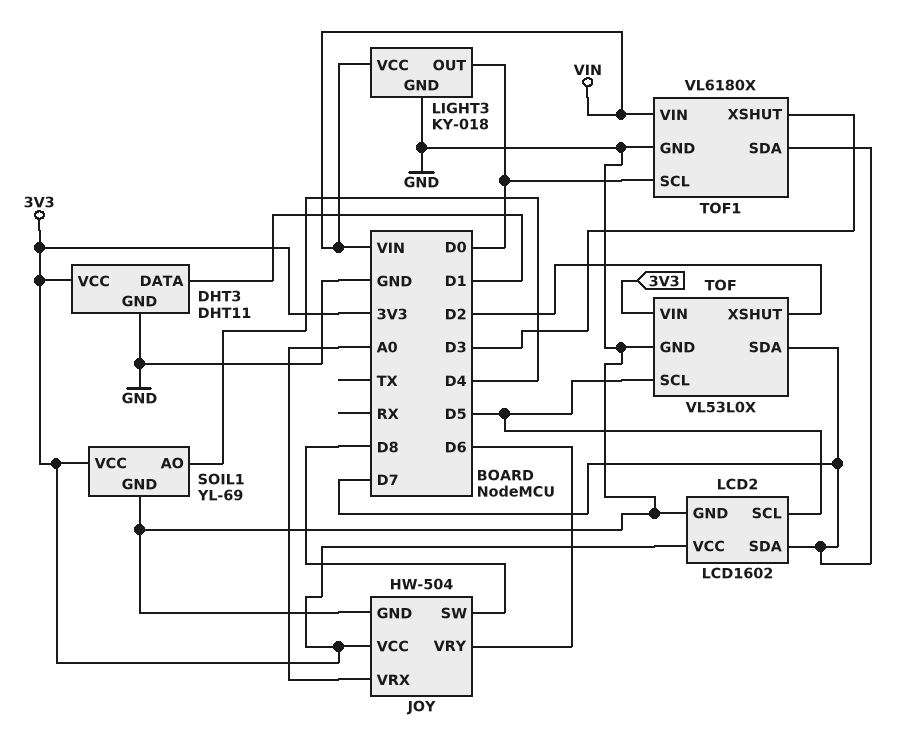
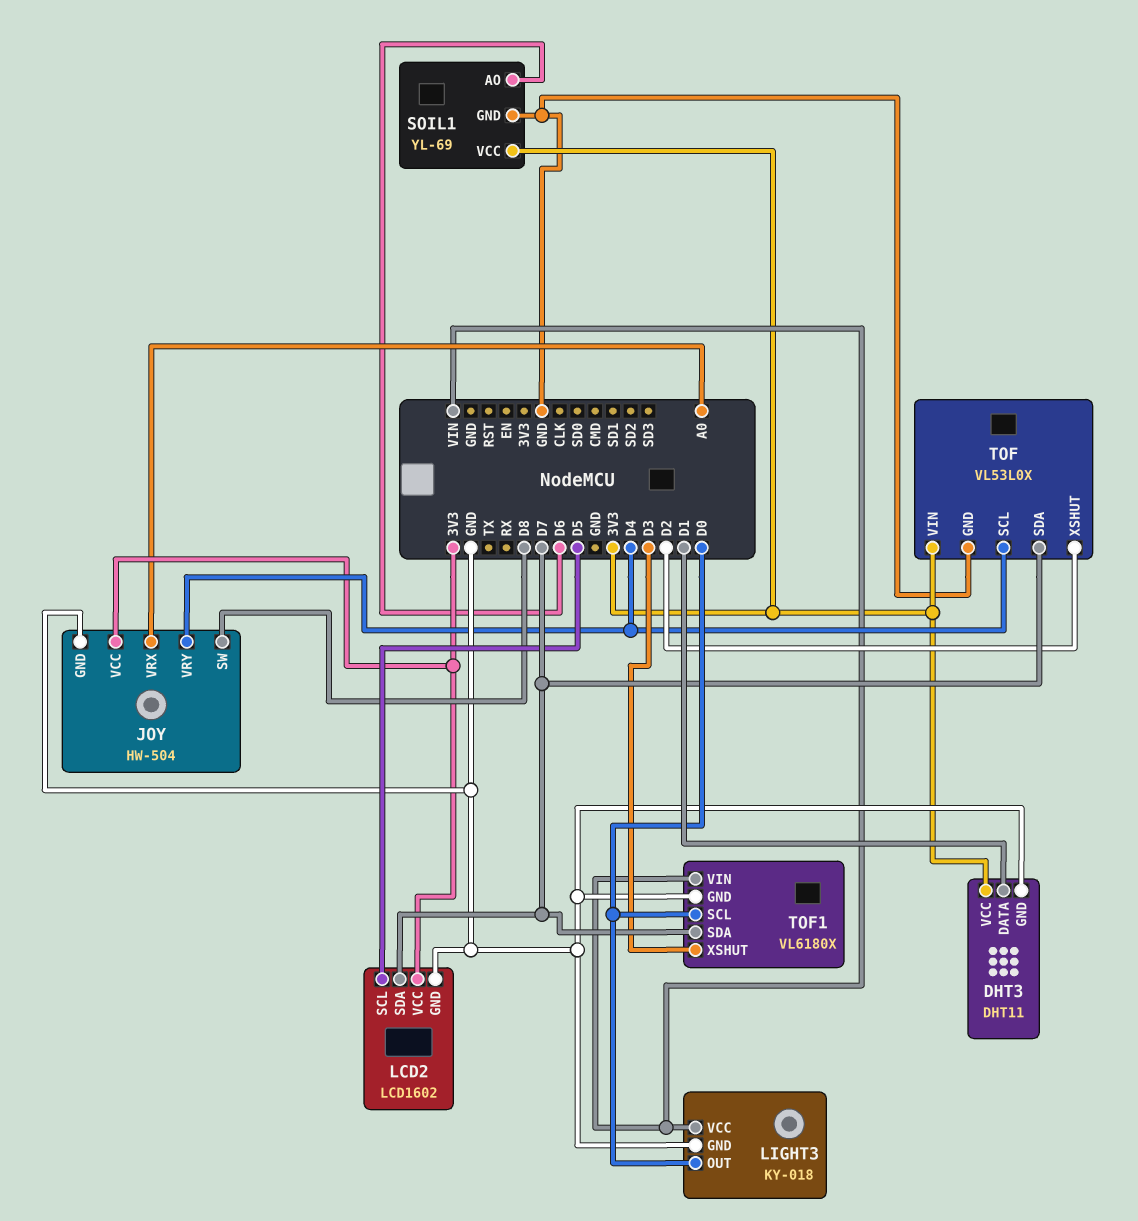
JOY pin VRY: D6 -> D4
SOIL1 pin AO: D4 -> D6
TOF pin SCL: D5 -> D4

